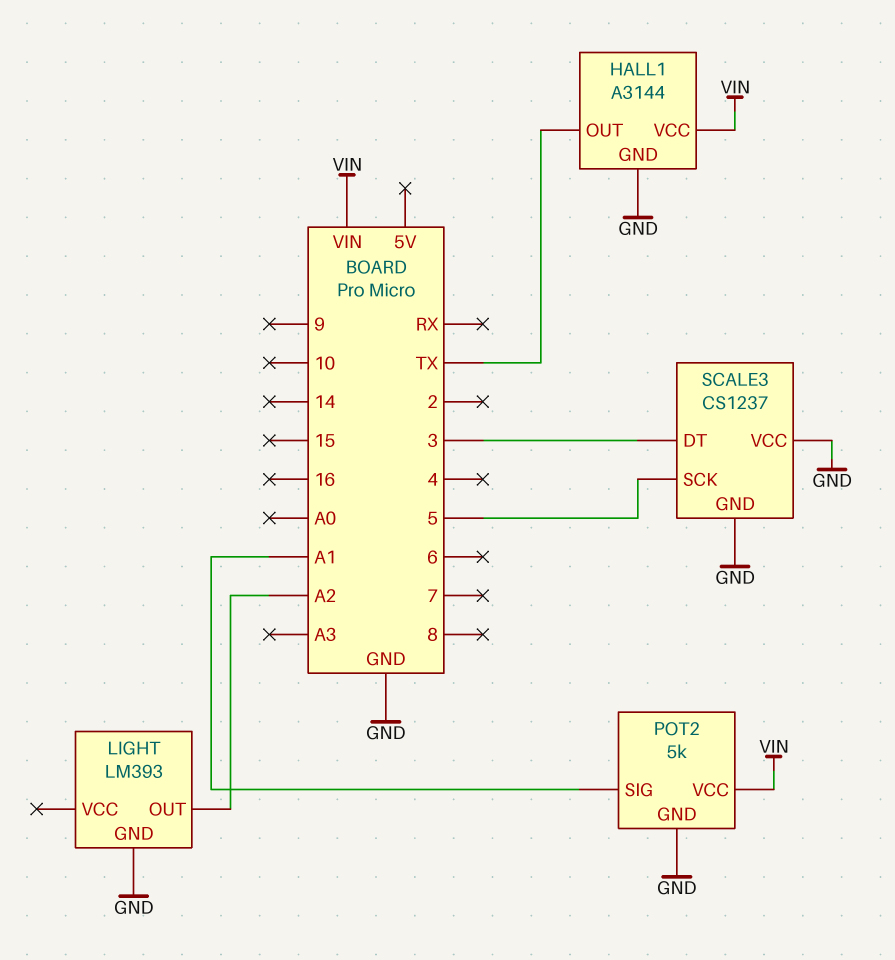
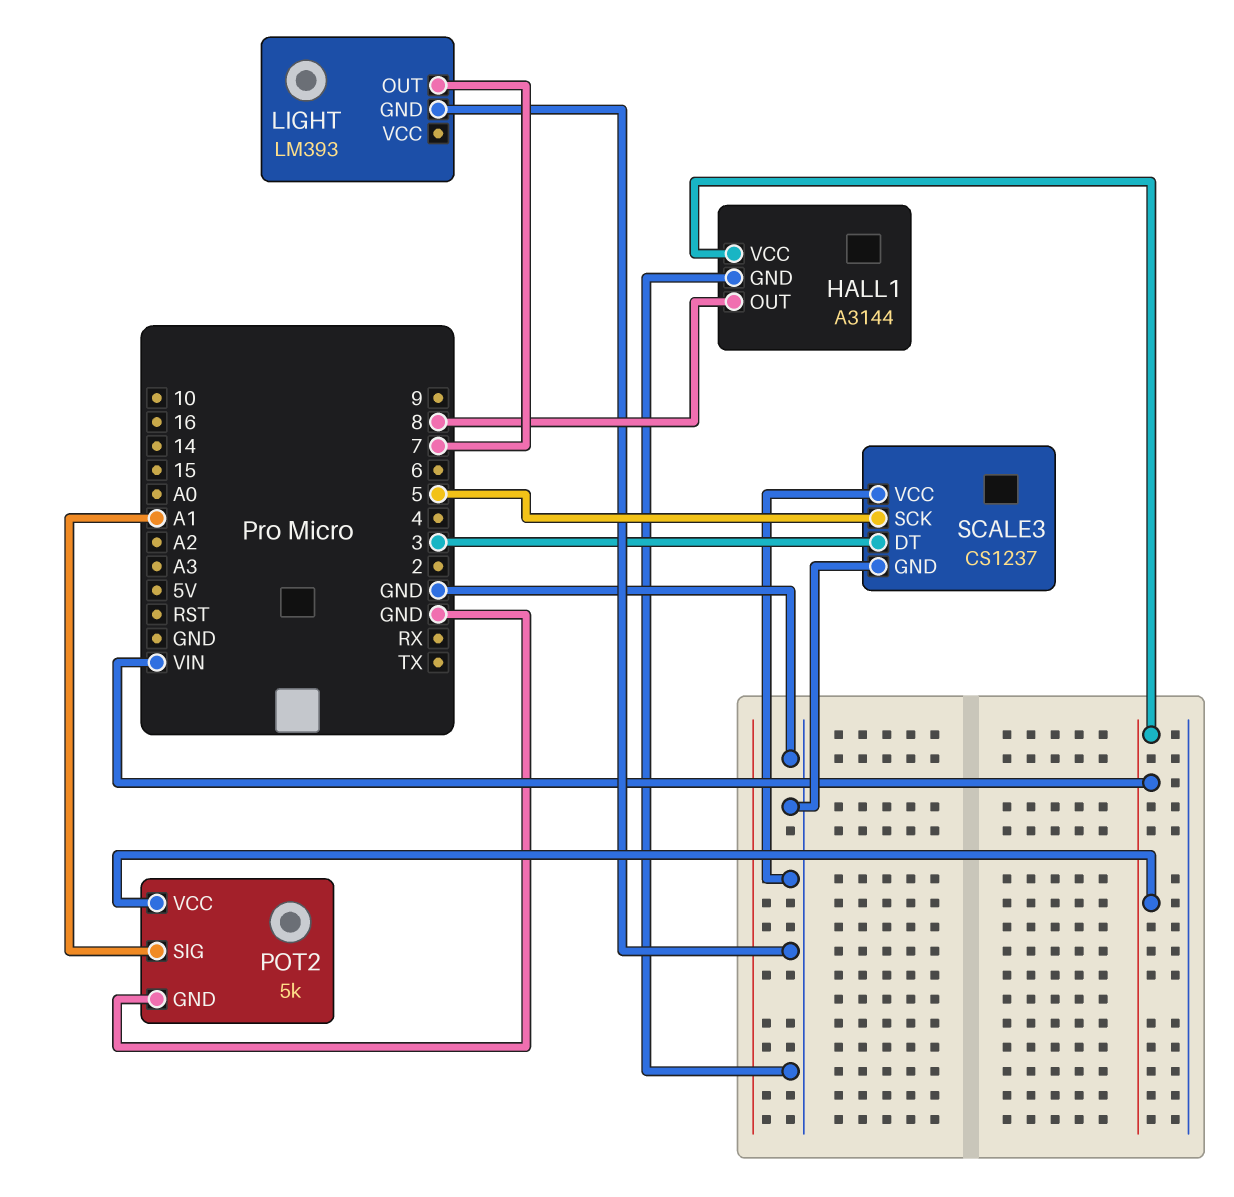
HALL1 pin OUT: TX -> 8
LIGHT pin OUT: A2 -> 7

